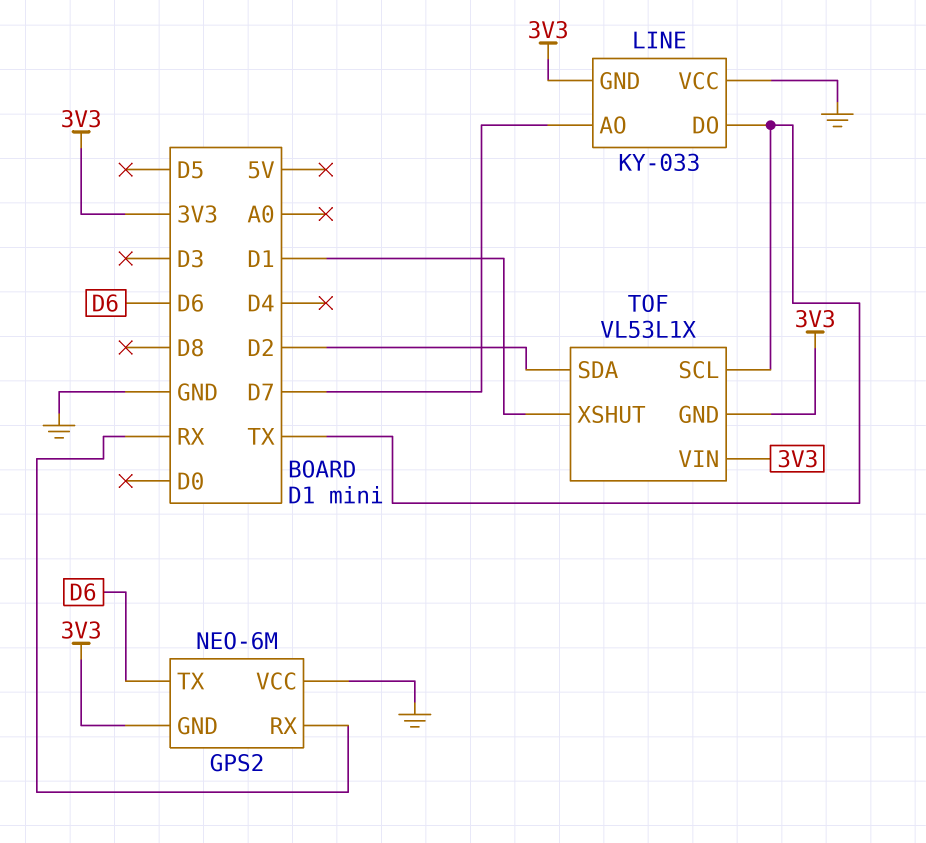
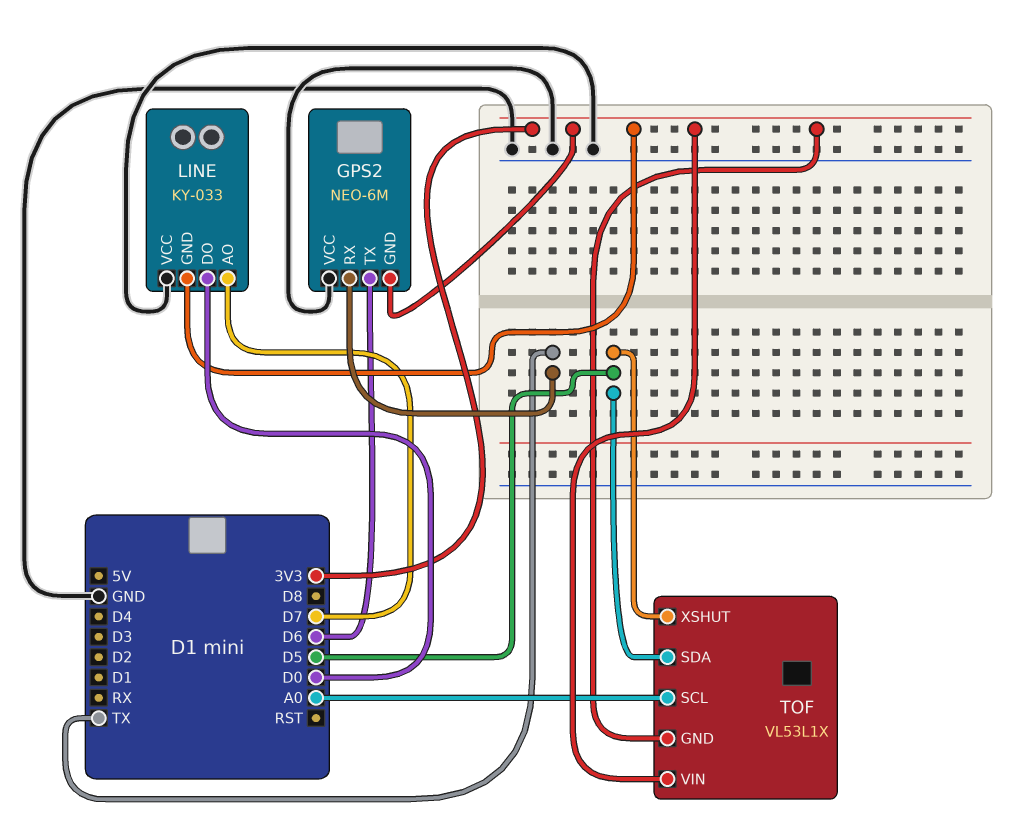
GPS2 pin RX: RX -> TX
LINE pin DO: TX -> D0
TOF pin SCL: TX -> A0
TOF pin SDA: D2 -> D5
TOF pin XSHUT: D1 -> D5

